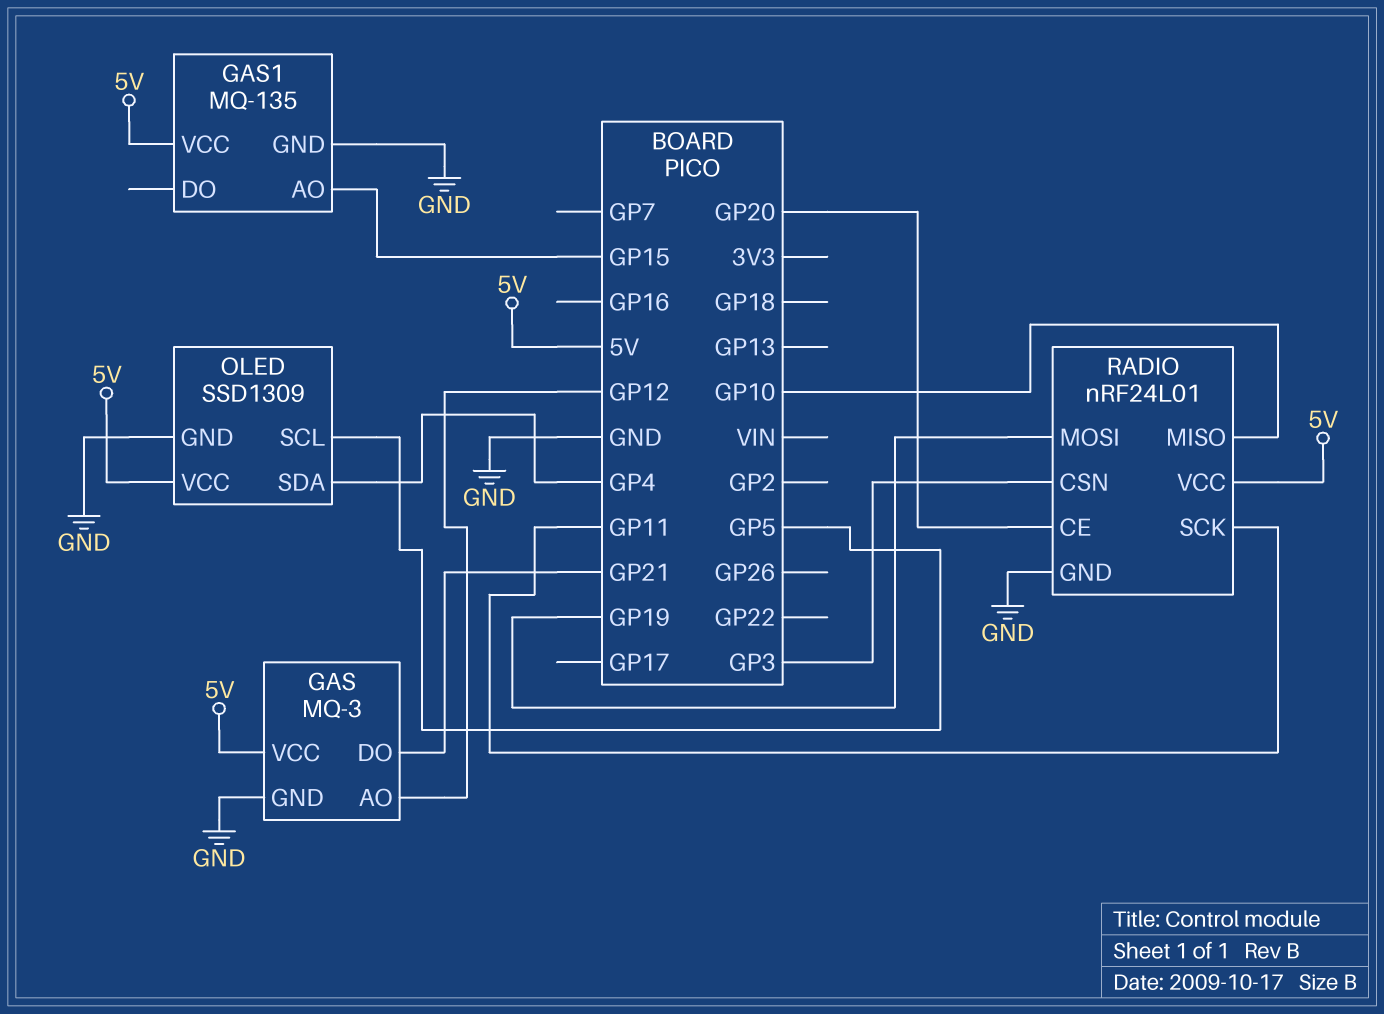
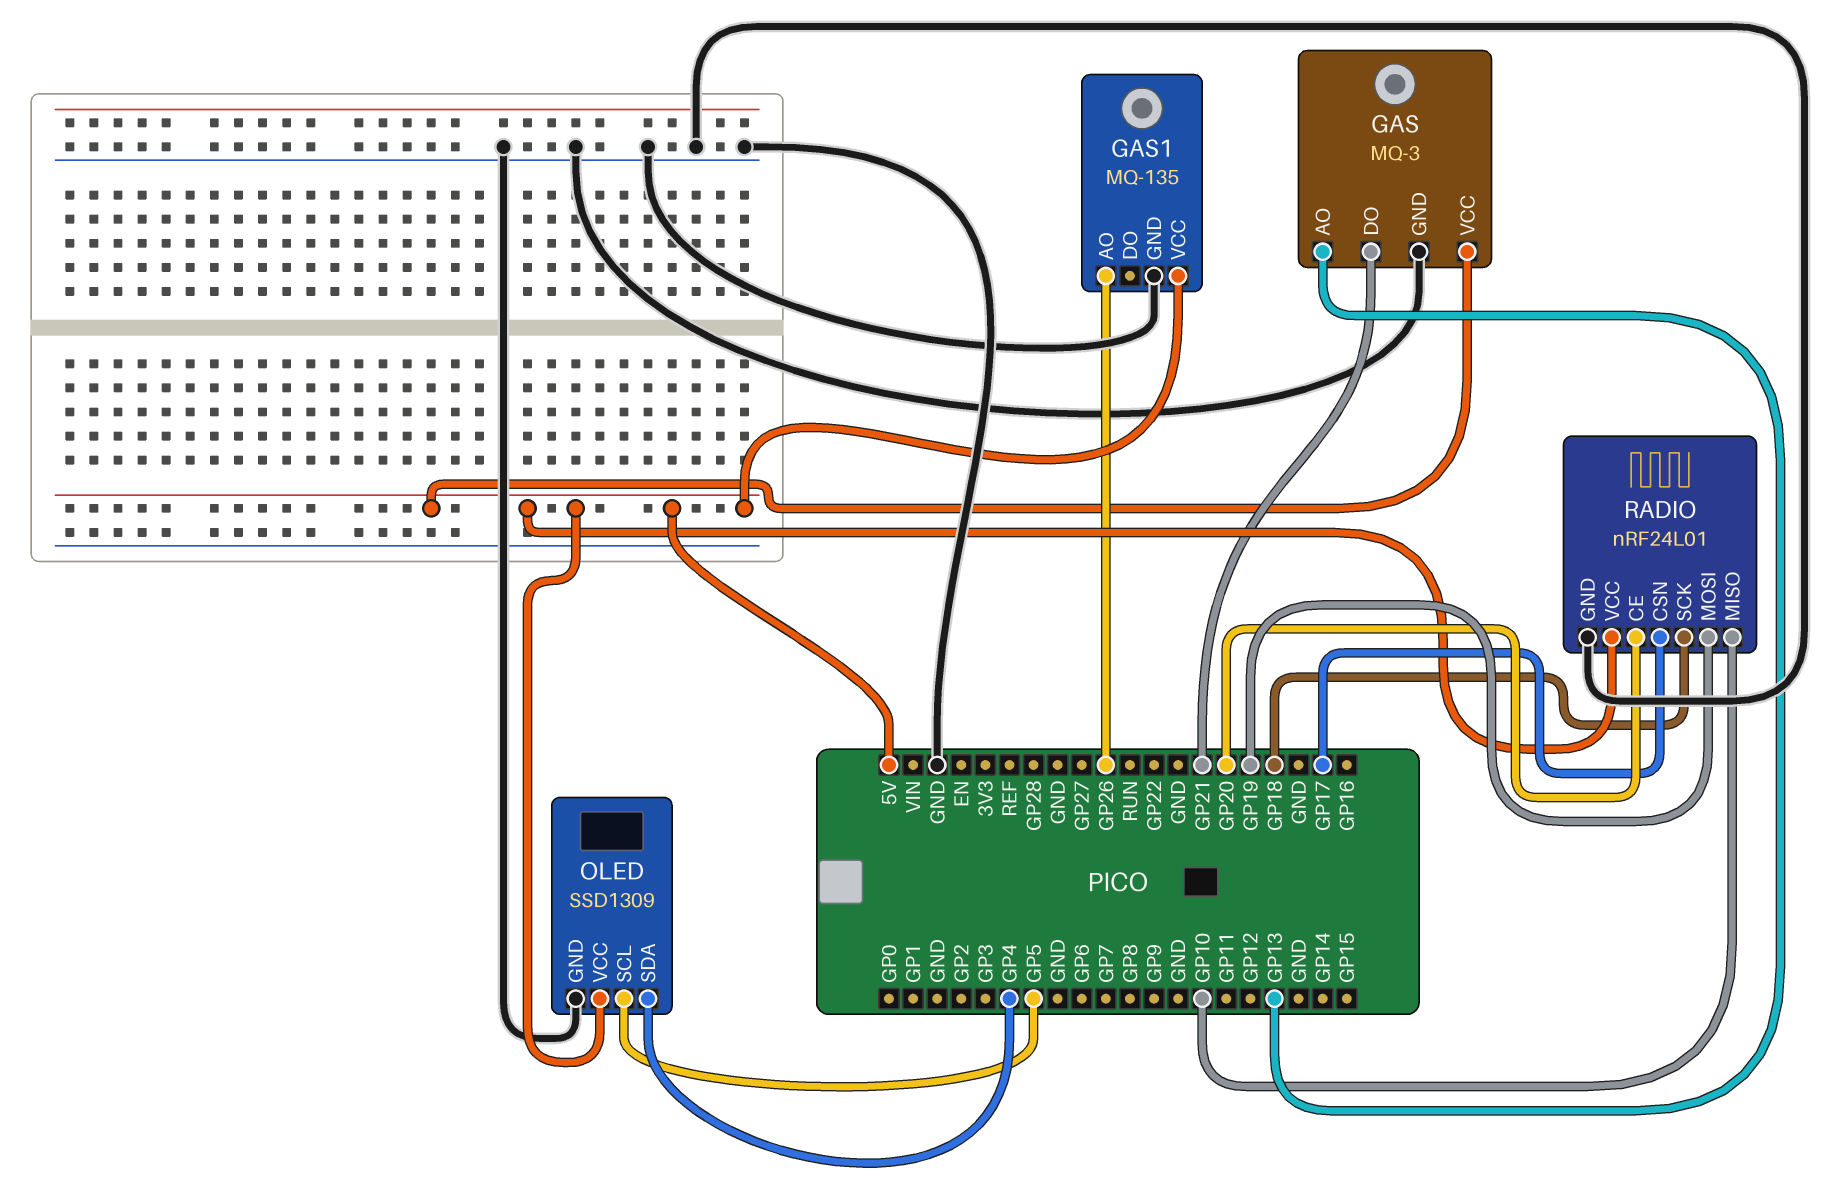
GAS pin AO: GP12 -> GP13
GAS1 pin AO: GP15 -> GP26
RADIO pin CSN: GP3 -> GP17
RADIO pin SCK: GP11 -> GP18

